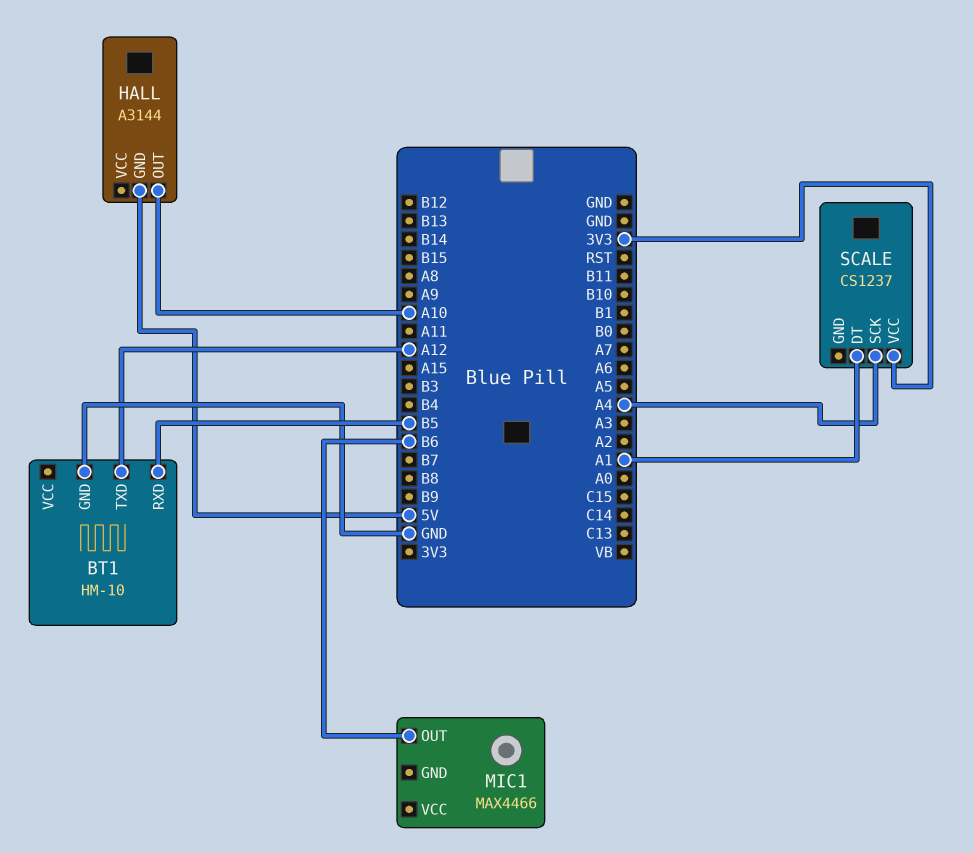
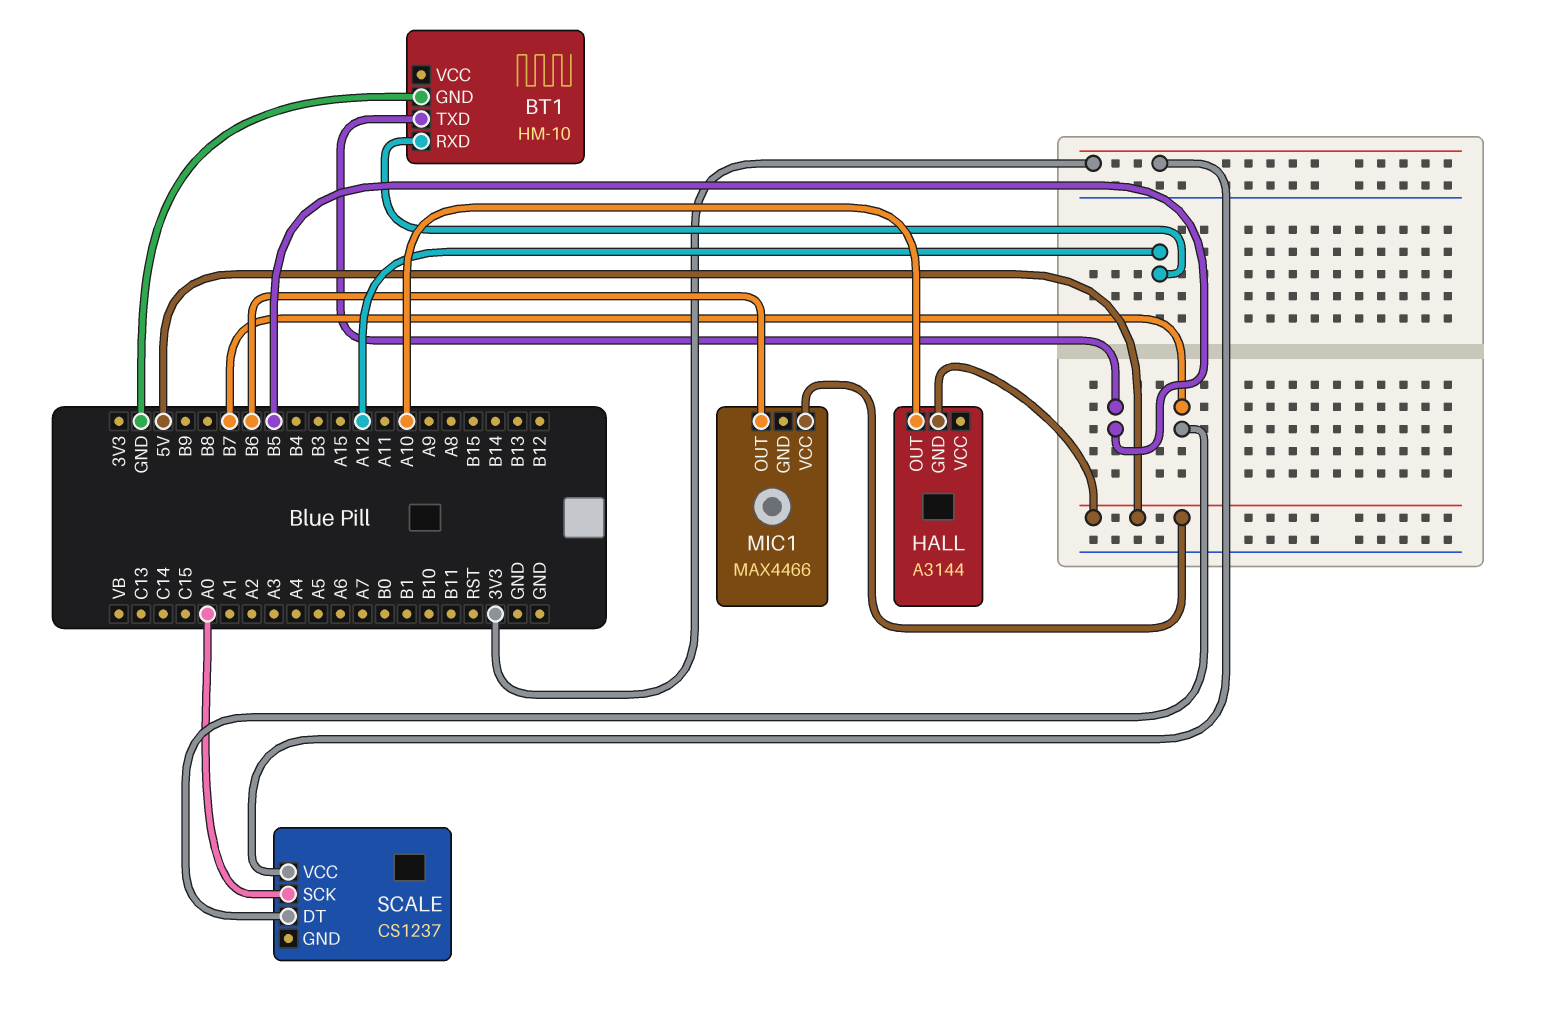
BT1 pin RXD: B5 -> A12
BT1 pin TXD: A12 -> B5
MIC1 pin VCC: none -> 5V
SCALE pin DT: A1 -> B7
SCALE pin SCK: A4 -> A0

